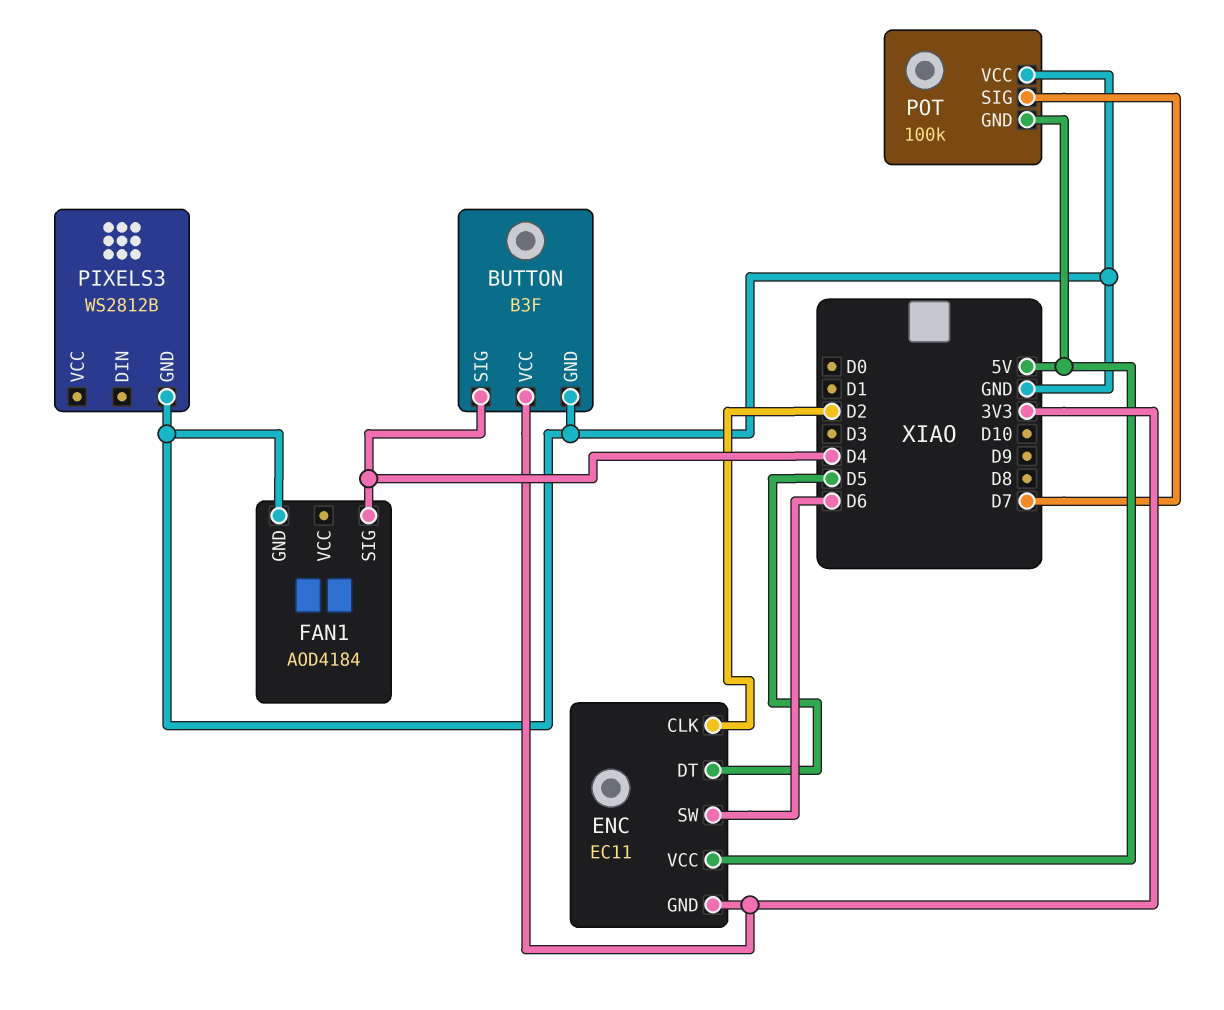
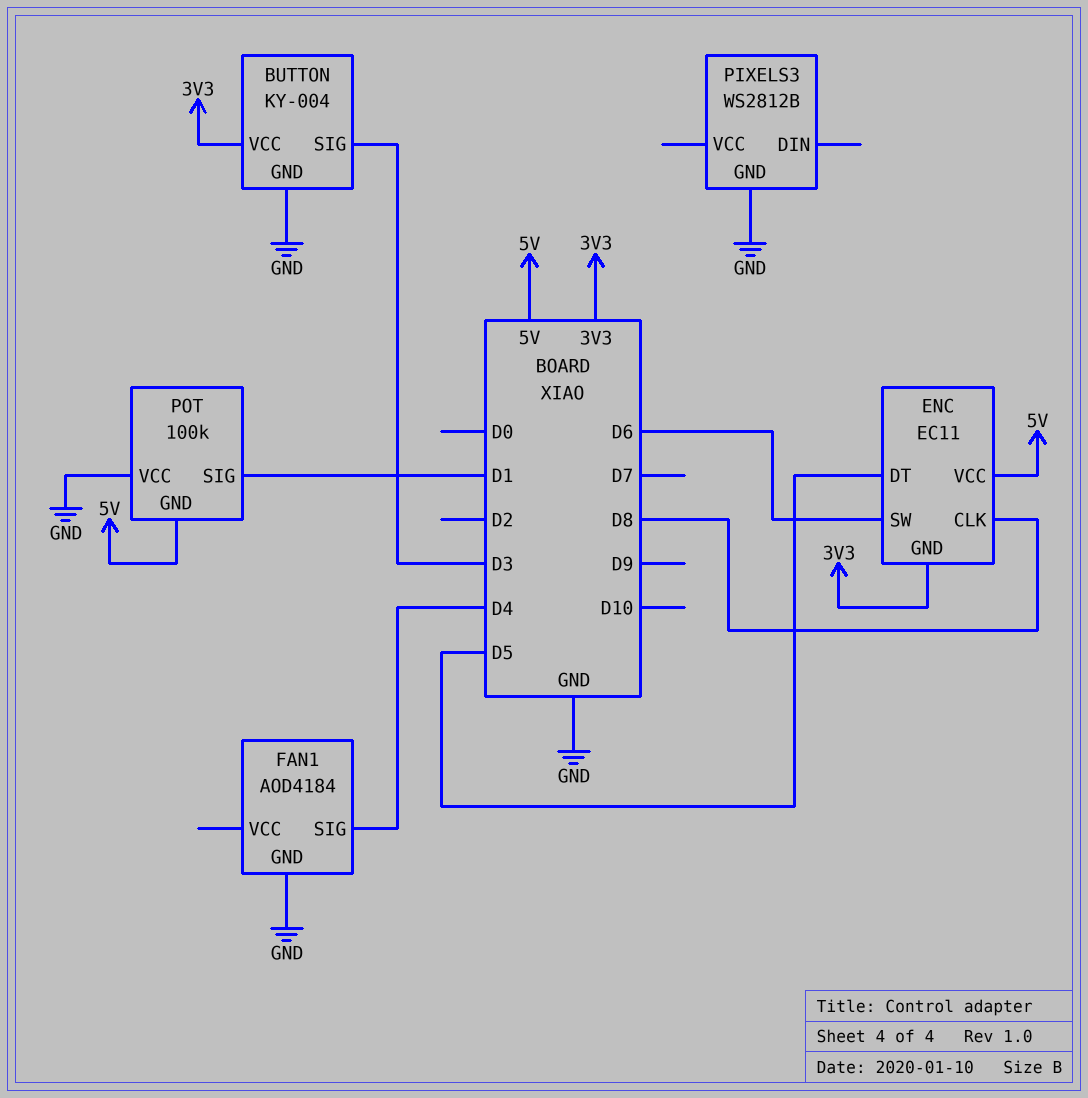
BUTTON: B3F -> KY-004
BUTTON pin SIG: D4 -> D3
ENC pin CLK: D2 -> D8
POT pin SIG: D7 -> D1

